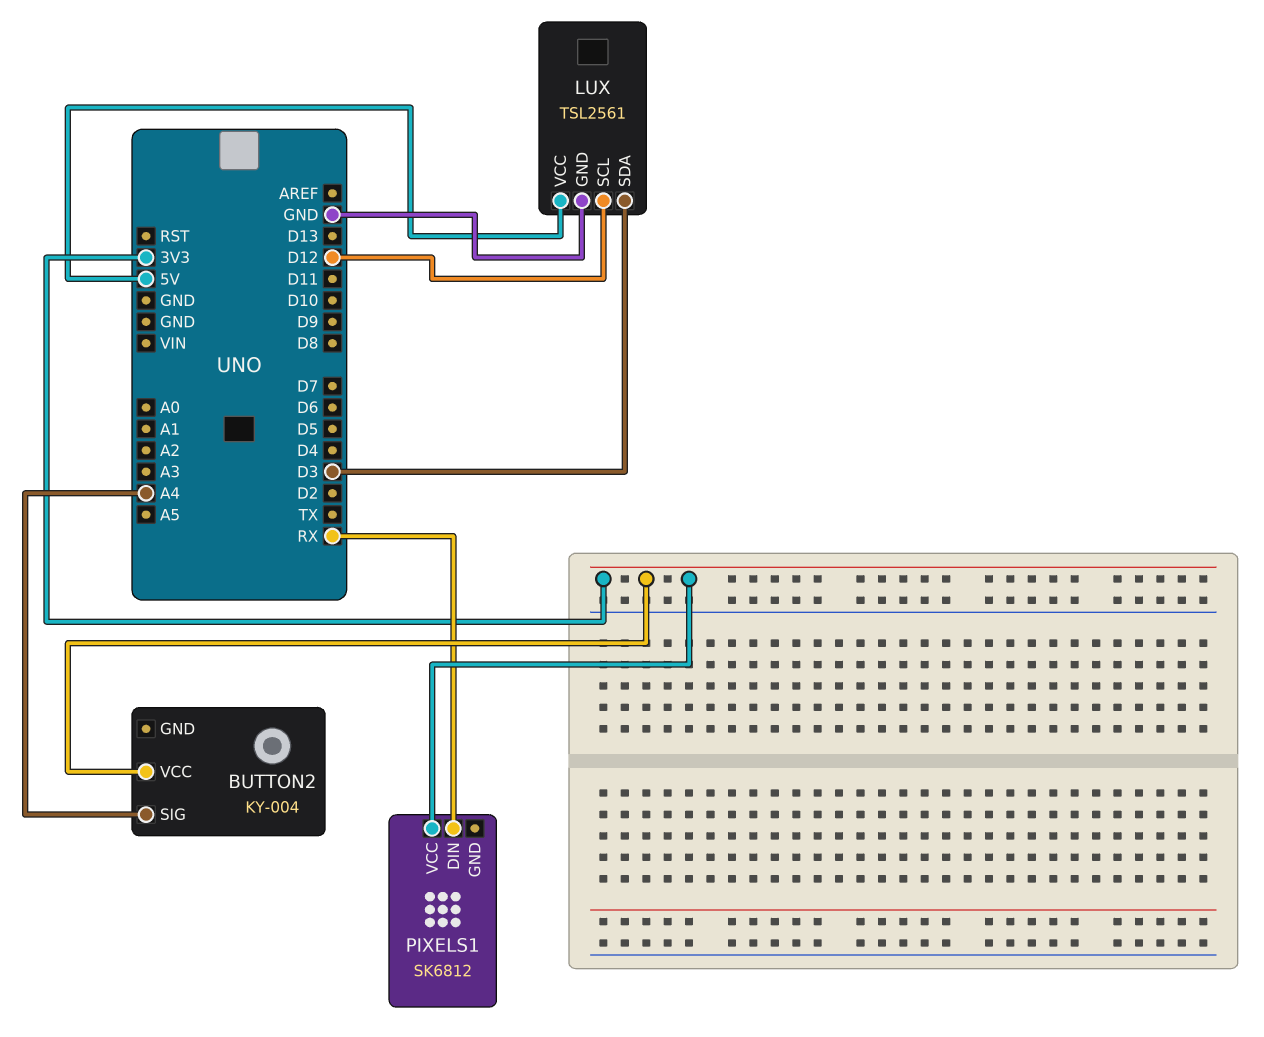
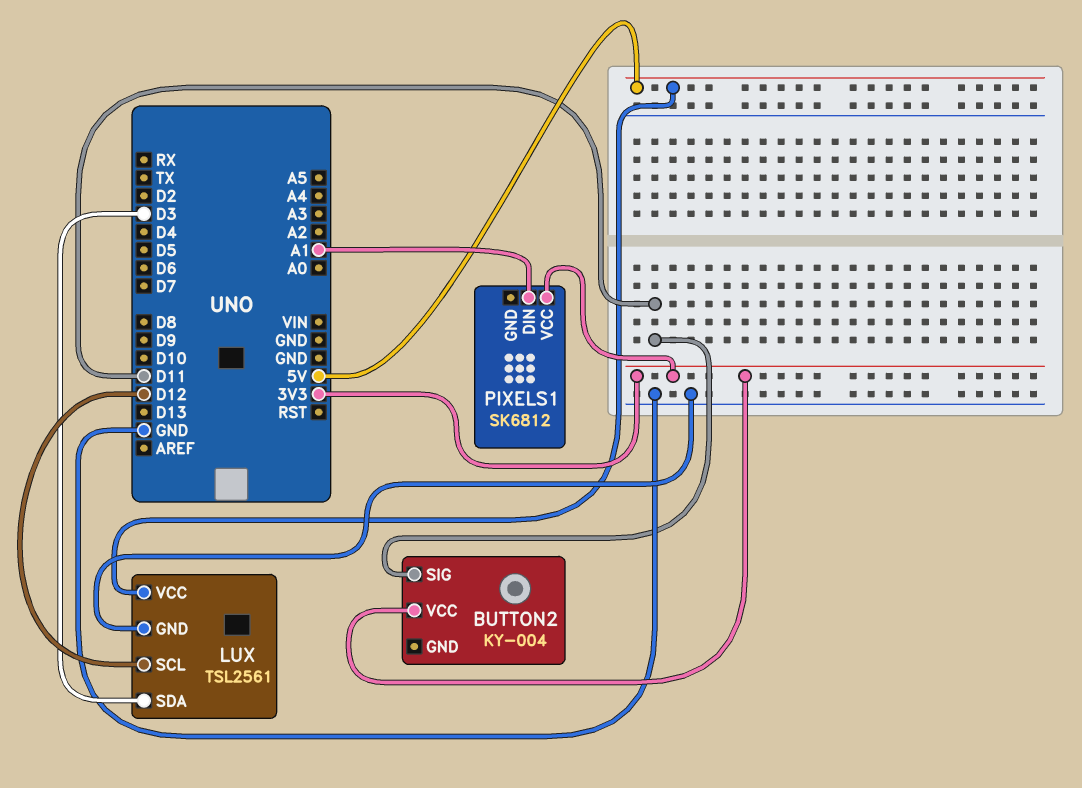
BUTTON2 pin SIG: A4 -> D11
PIXELS1 pin DIN: RX -> A1

